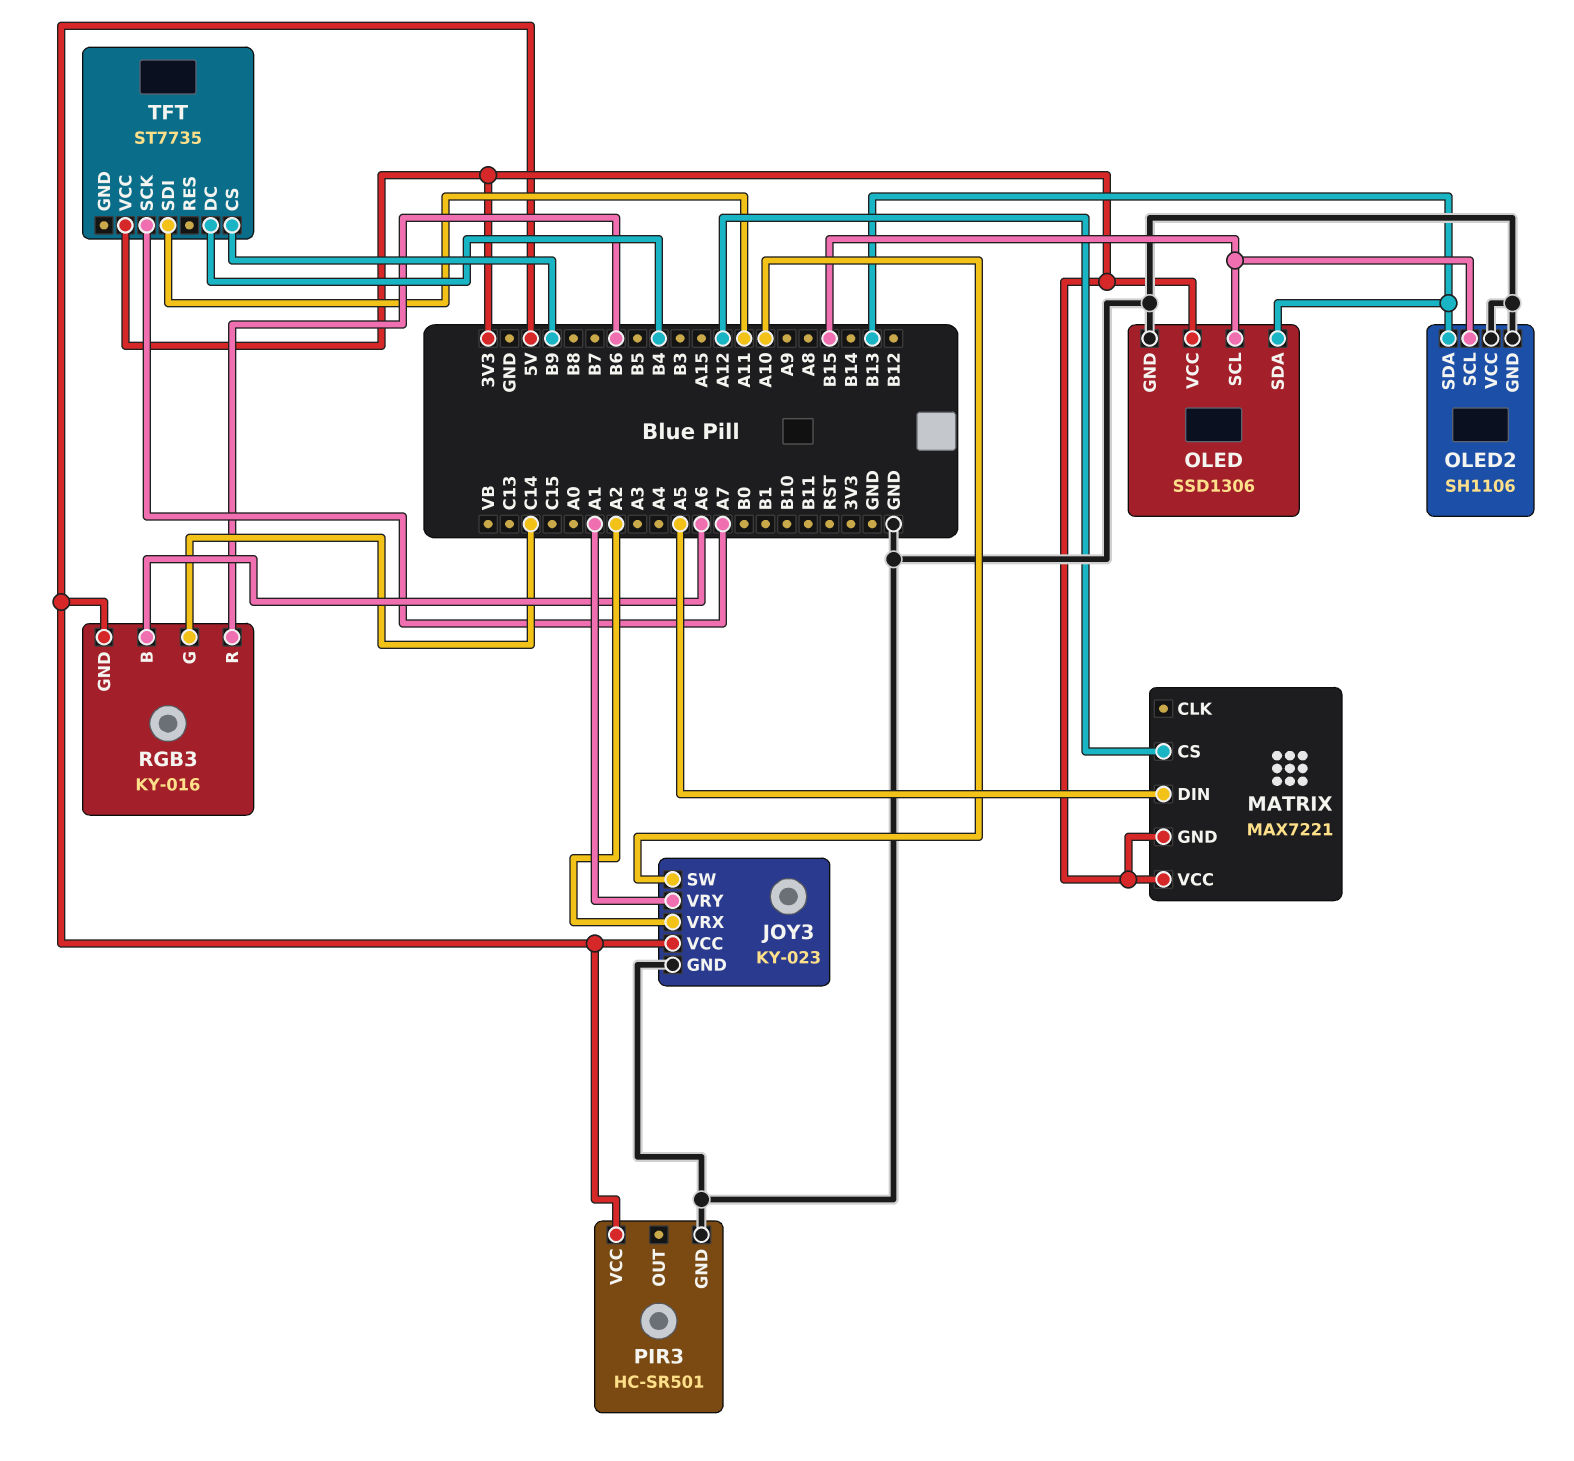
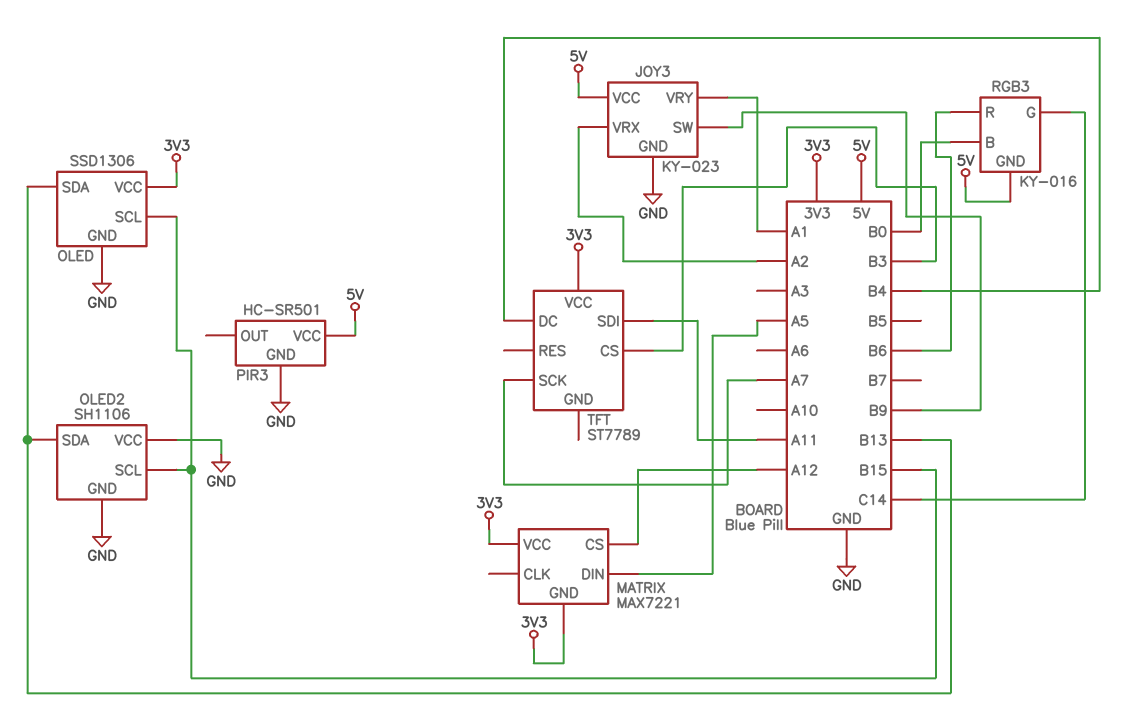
JOY3 pin SW: A10 -> B9
RGB3 pin B: A6 -> B0
TFT: ST7735 -> ST7789
TFT pin CS: B9 -> B3

